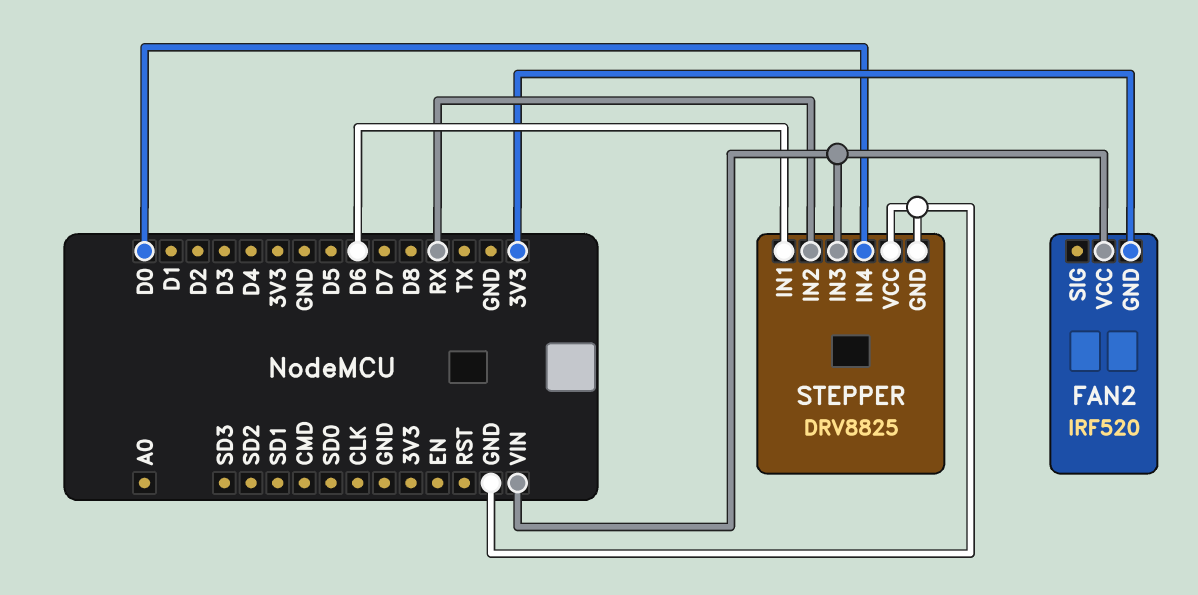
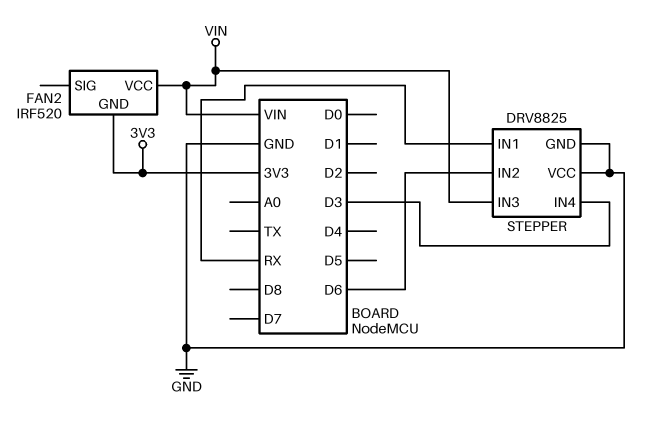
STEPPER pin IN1: D6 -> RX
STEPPER pin IN2: RX -> D6
STEPPER pin IN4: D0 -> D3

